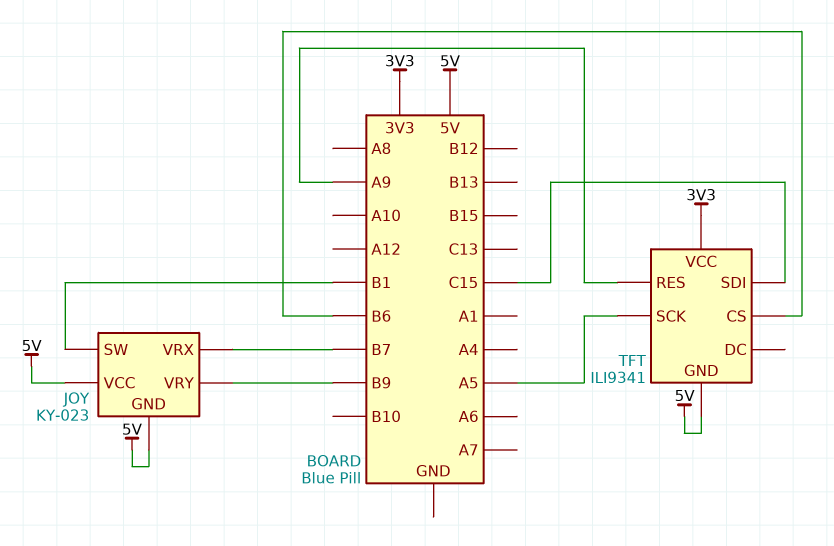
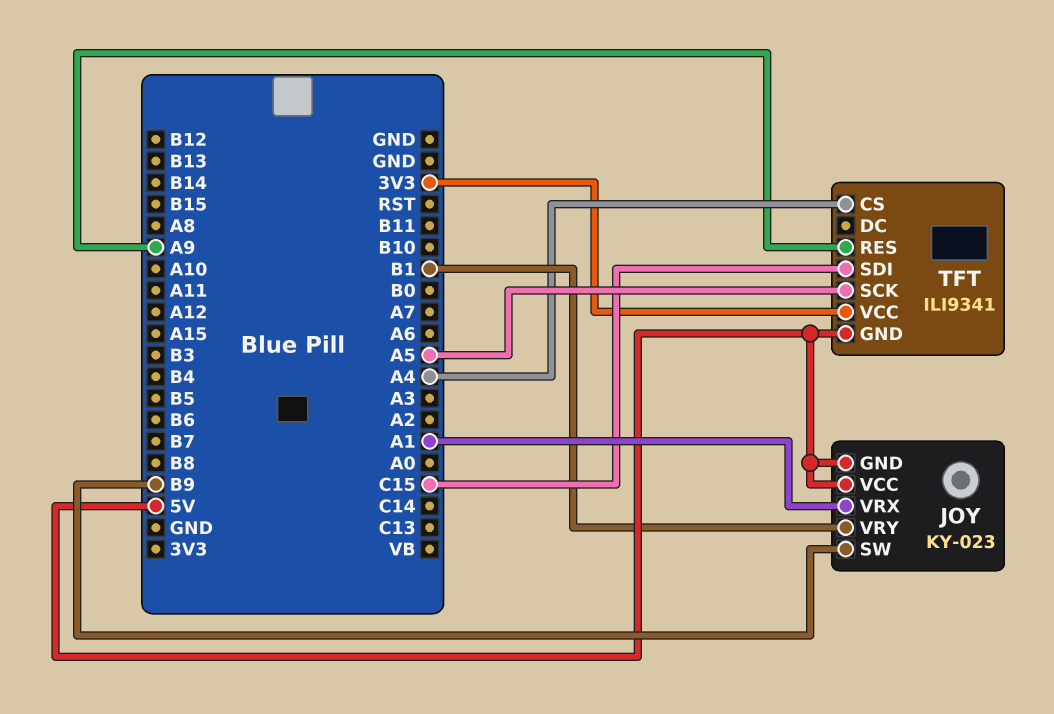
JOY pin SW: B1 -> B9
JOY pin VRX: B7 -> A1
JOY pin VRY: B9 -> B1
TFT pin CS: B6 -> A4

